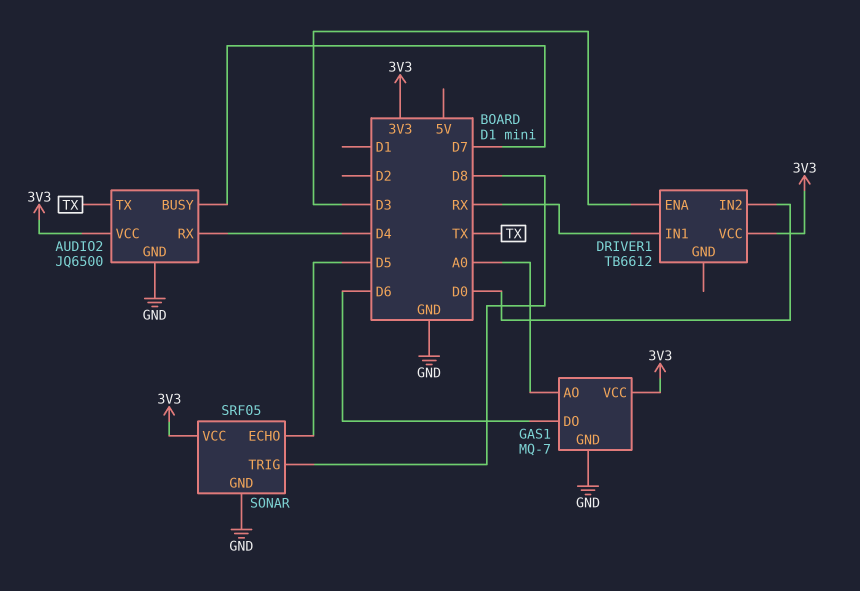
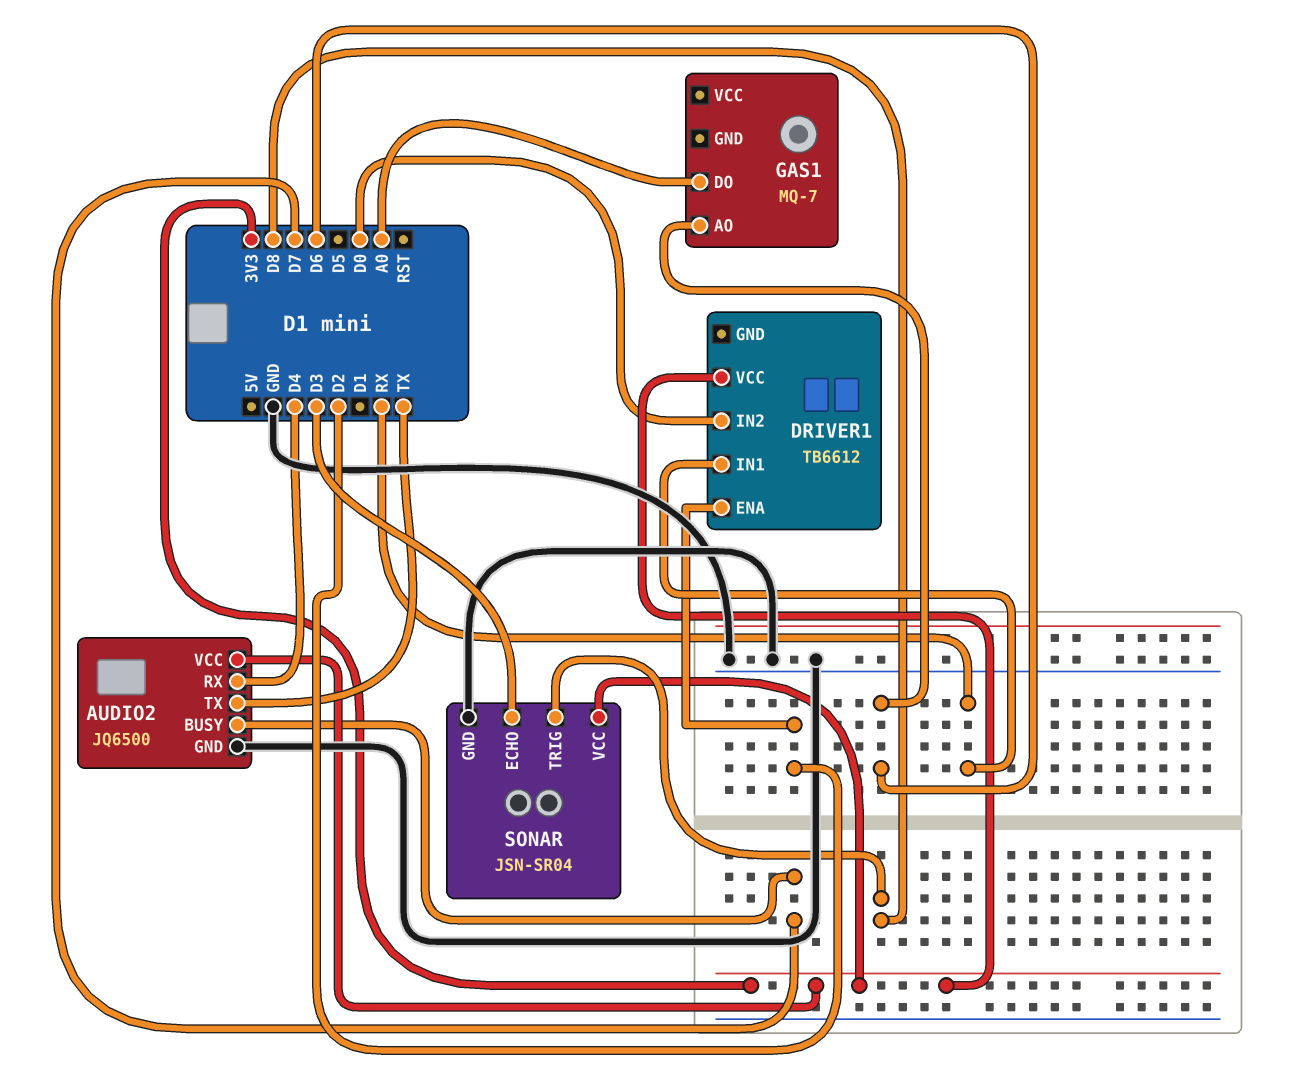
DRIVER1 pin ENA: D3 -> D2
GAS1 pin AO: A0 -> D6
GAS1 pin DO: D6 -> A0
GAS1 pin GND: GND -> none
GAS1 pin VCC: 3V3 -> none
SONAR: SRF05 -> JSN-SR04
SONAR pin ECHO: D5 -> D3

